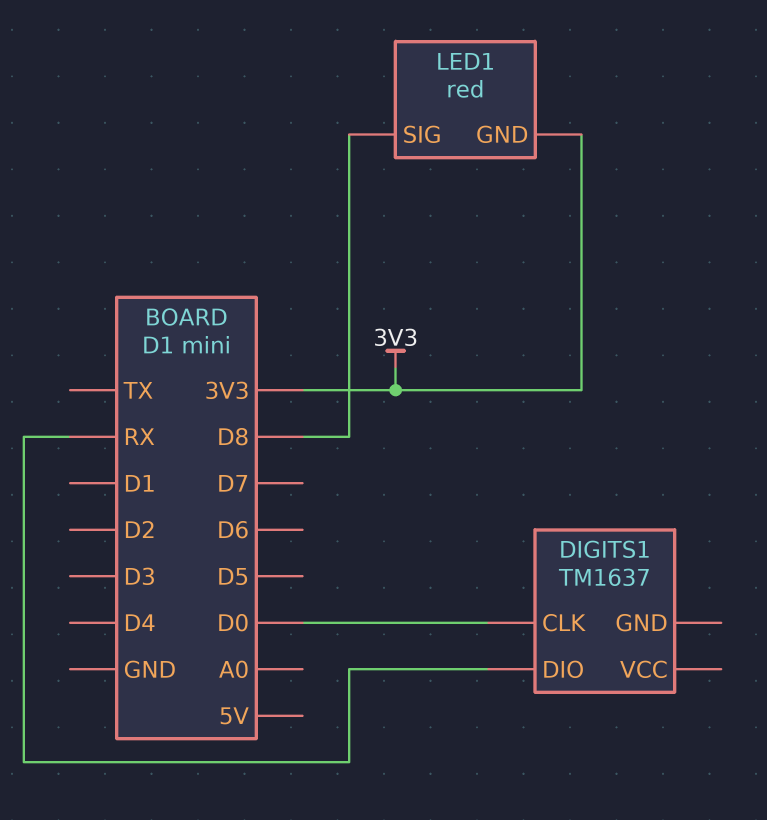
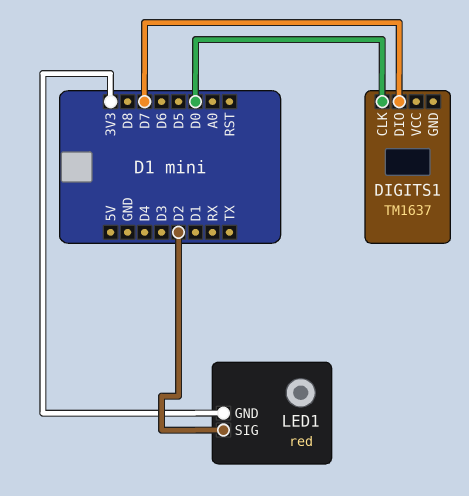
DIGITS1 pin DIO: RX -> D7
LED1 pin SIG: D8 -> D2

